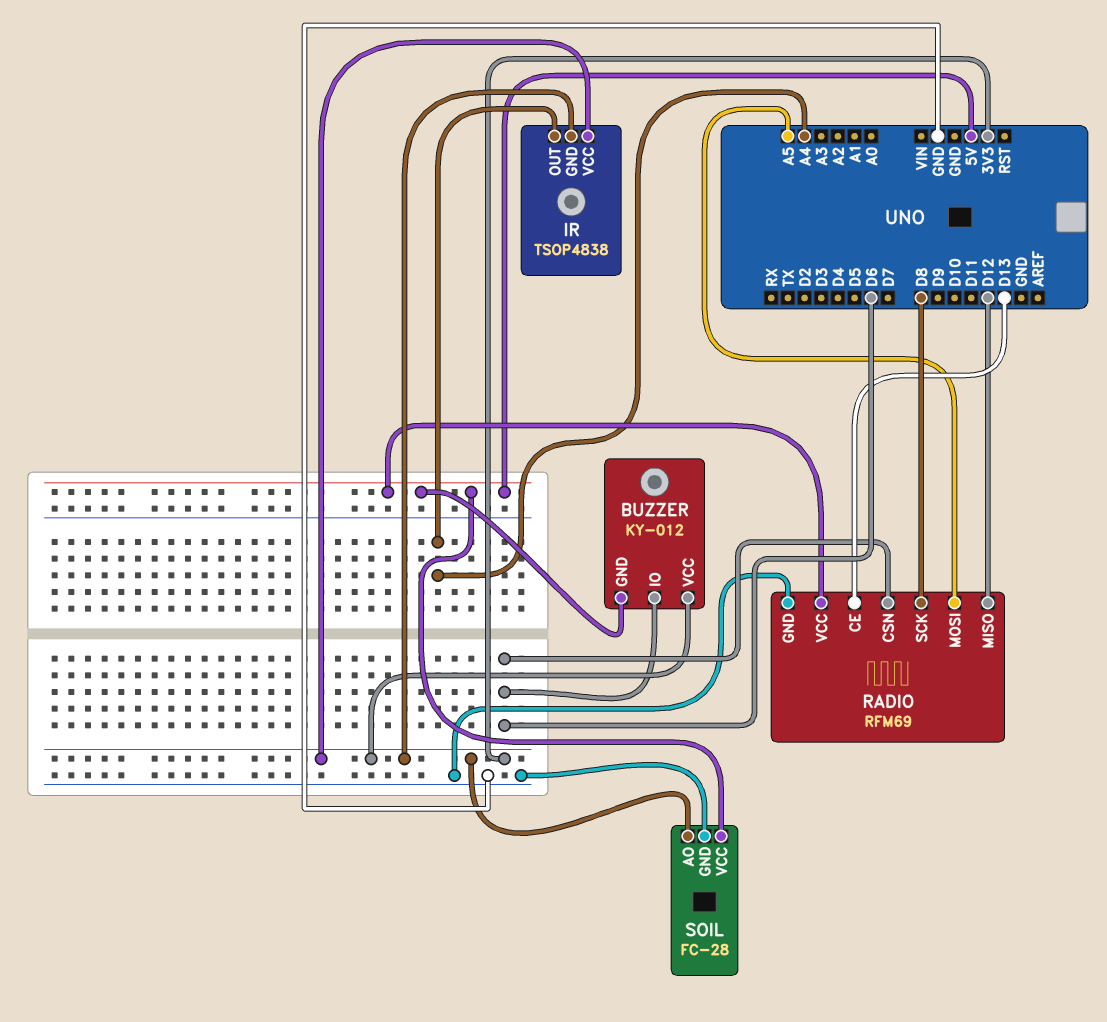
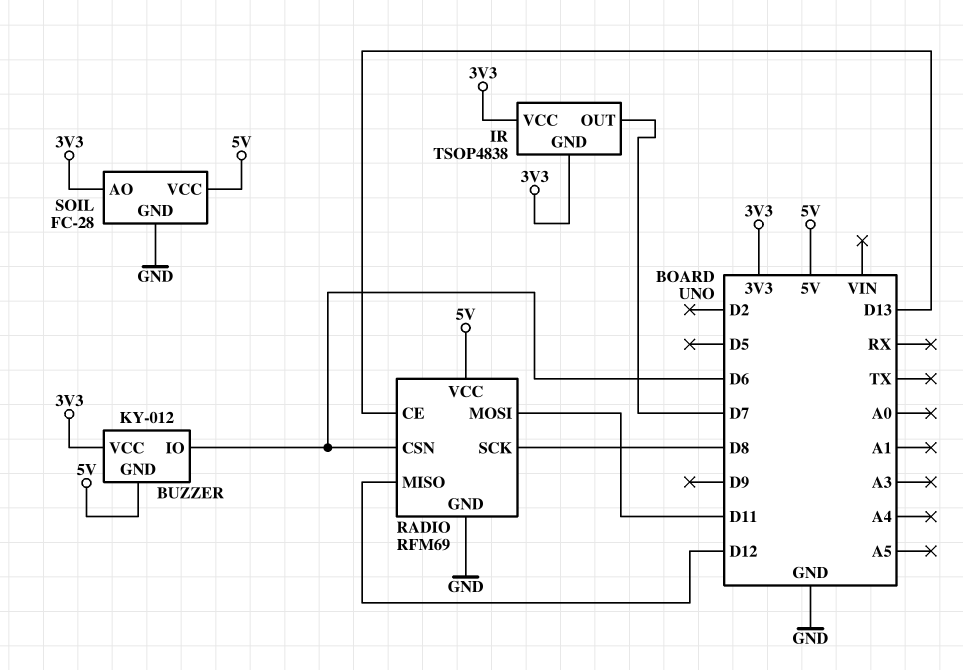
IR pin OUT: A4 -> D7
RADIO pin MOSI: A5 -> D11

